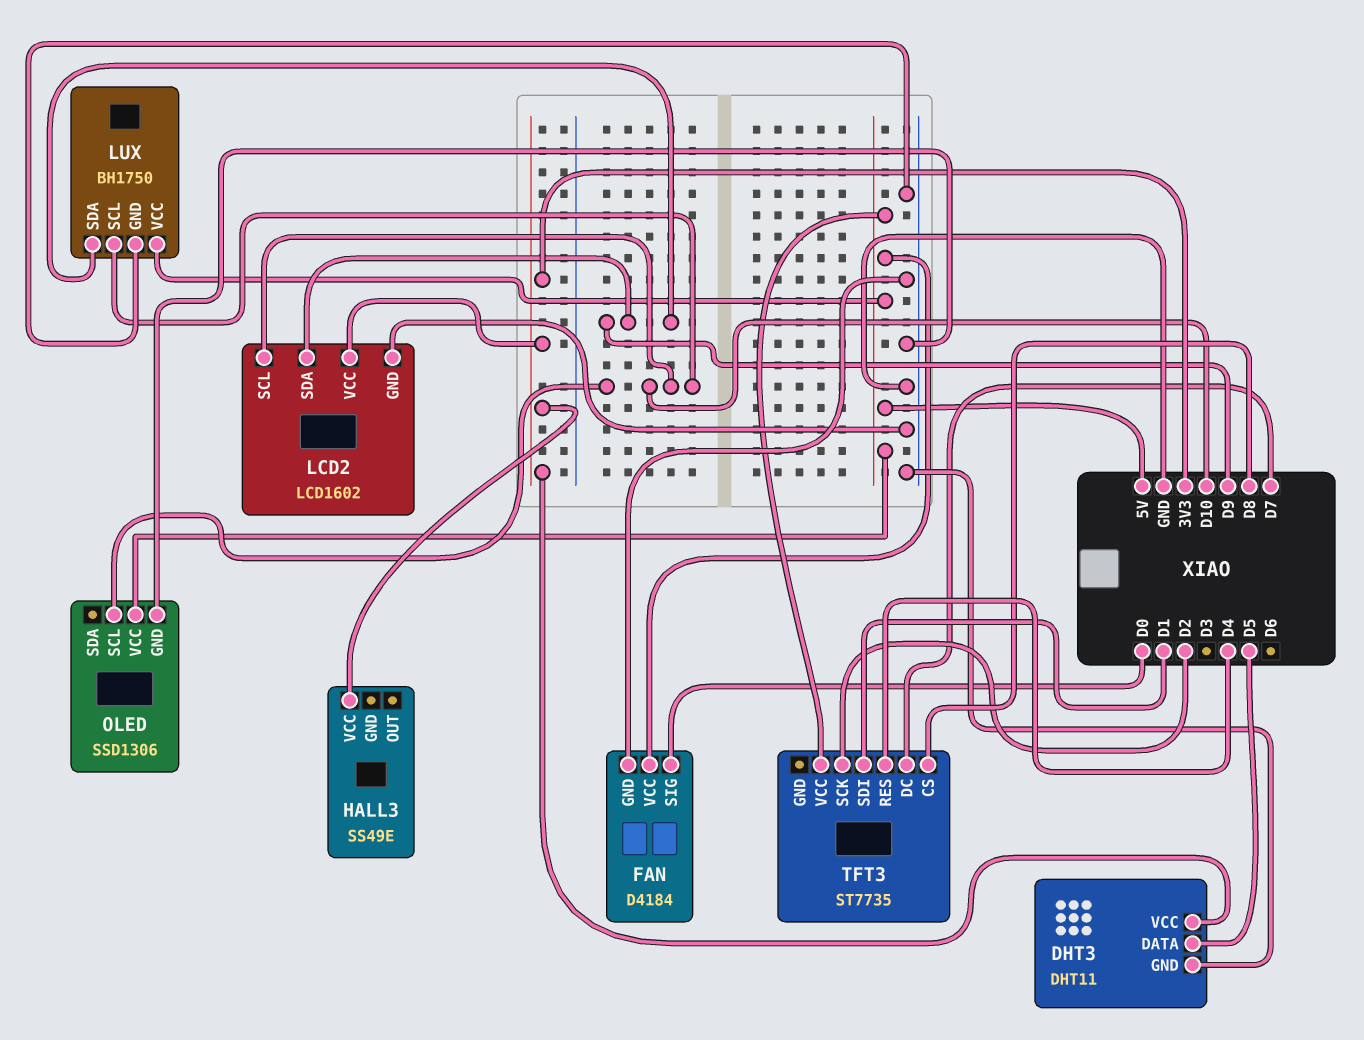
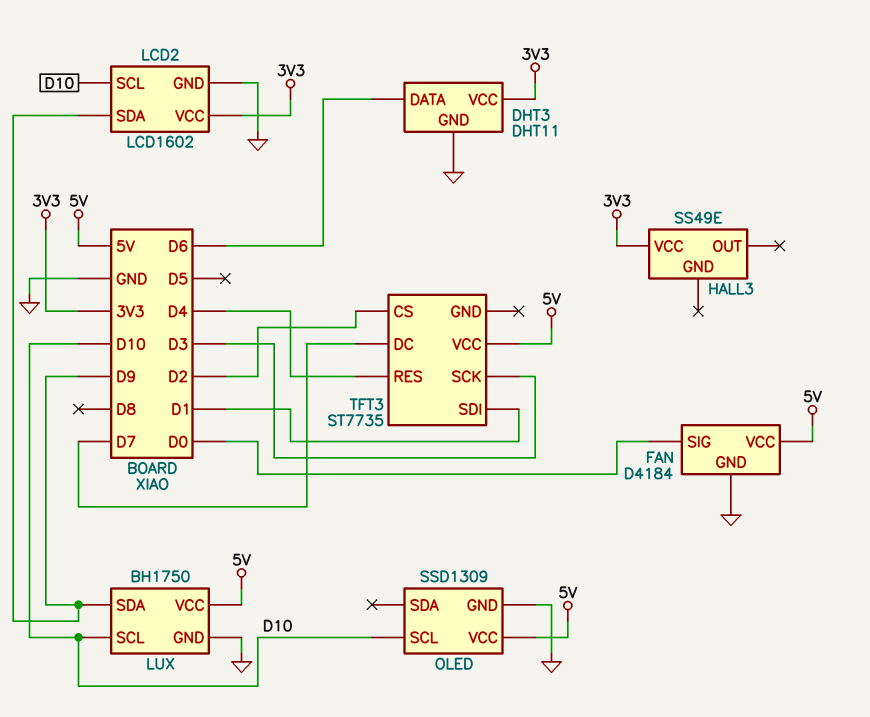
DHT3 pin DATA: D5 -> D6
OLED: SSD1306 -> SSD1309
TFT3 pin CS: D8 -> D2
TFT3 pin SCK: D2 -> D3

